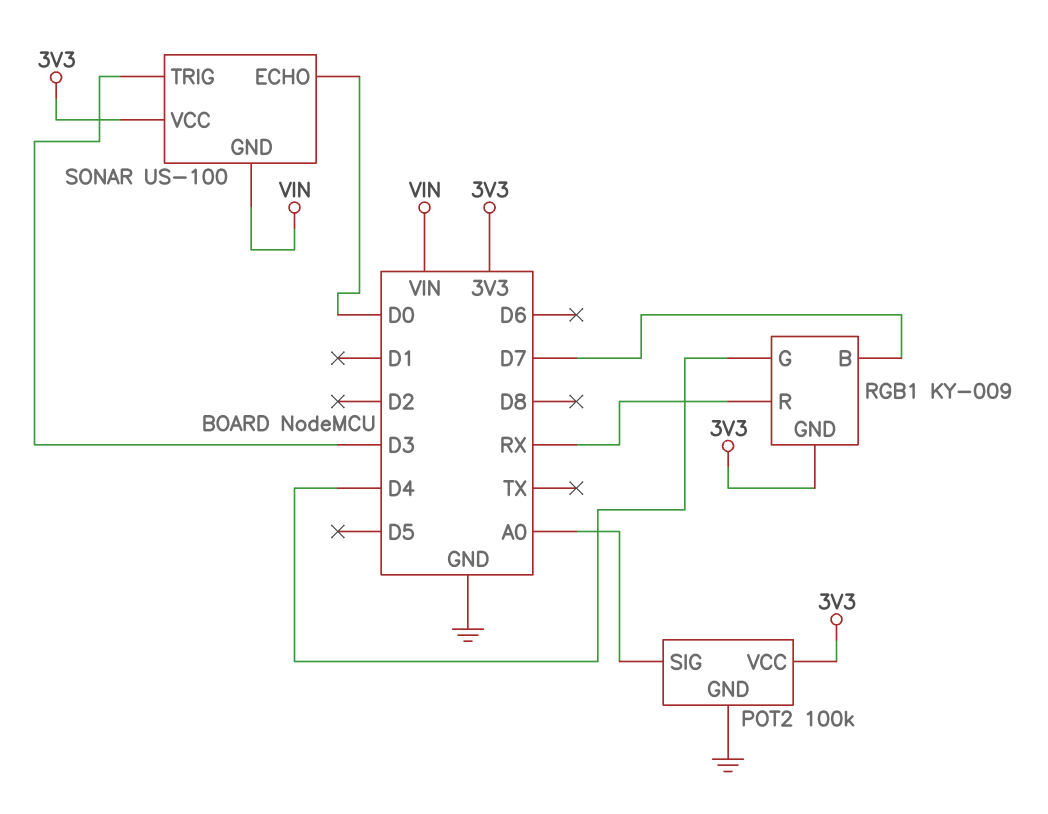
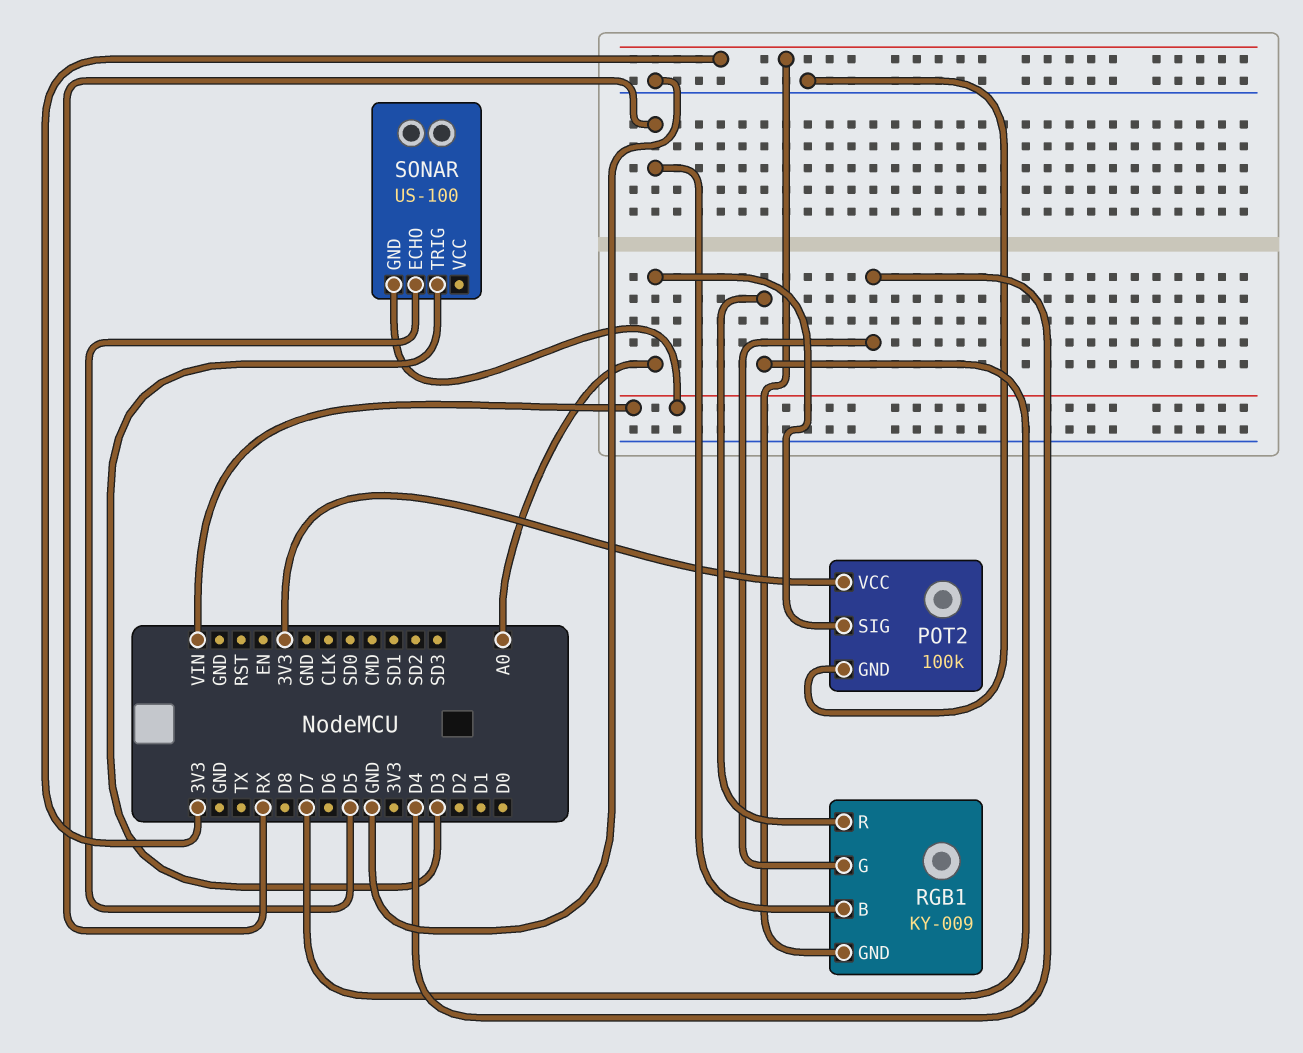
RGB1 pin B: D7 -> RX
RGB1 pin R: RX -> D7
SONAR pin ECHO: D0 -> D5
SONAR pin VCC: 3V3 -> none

